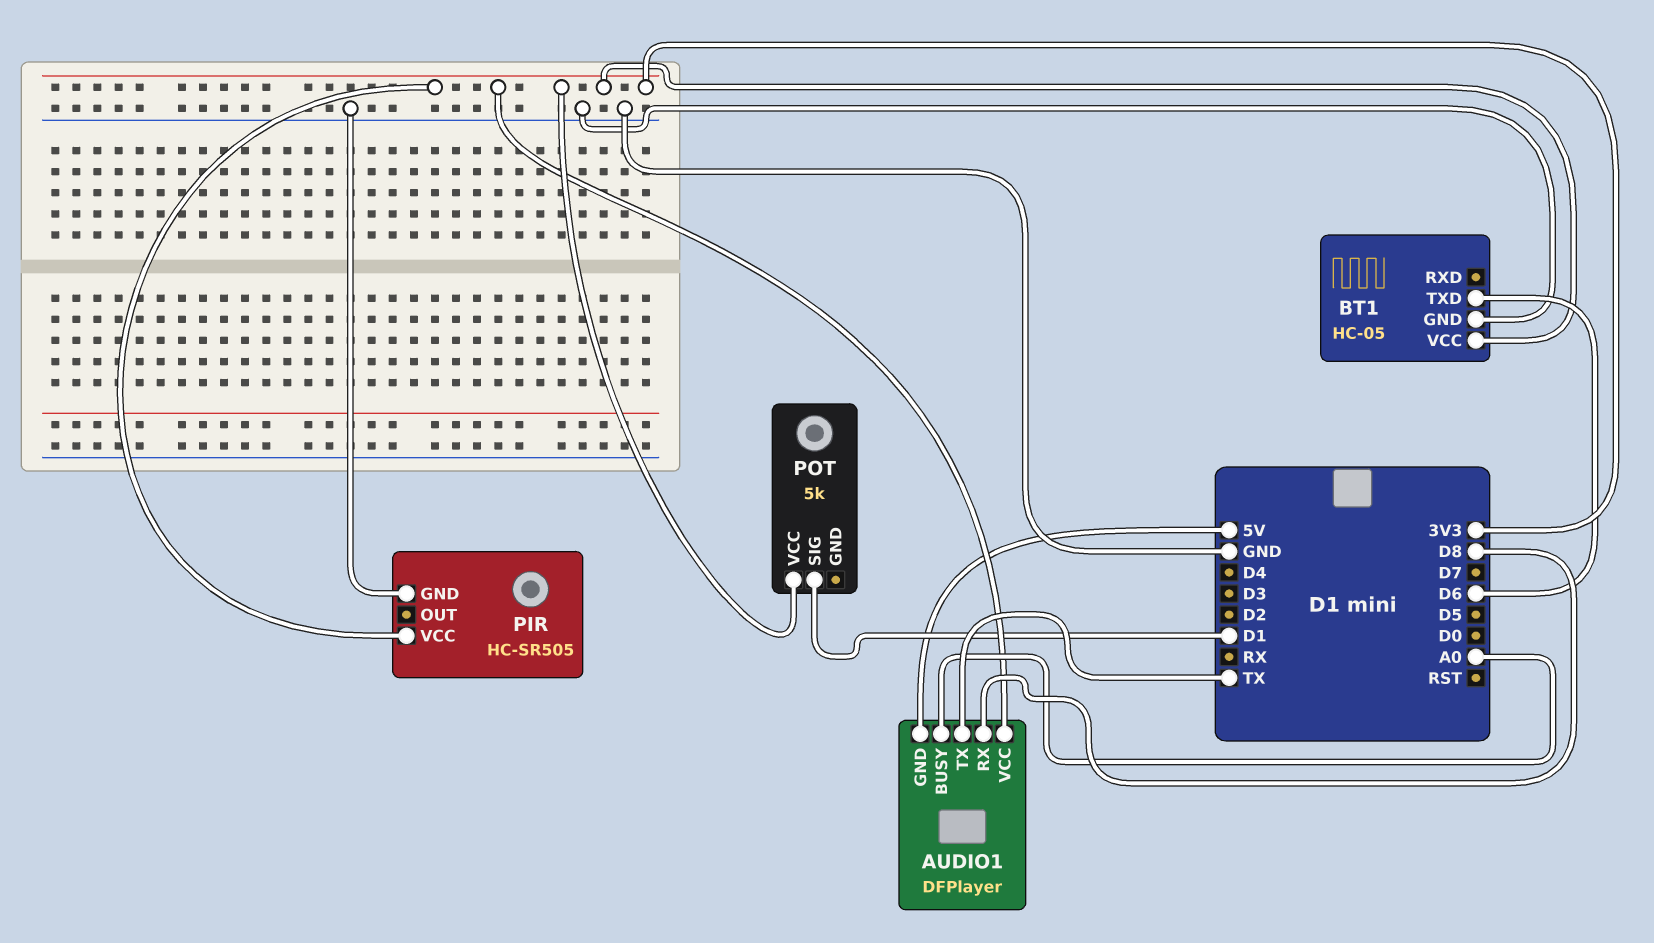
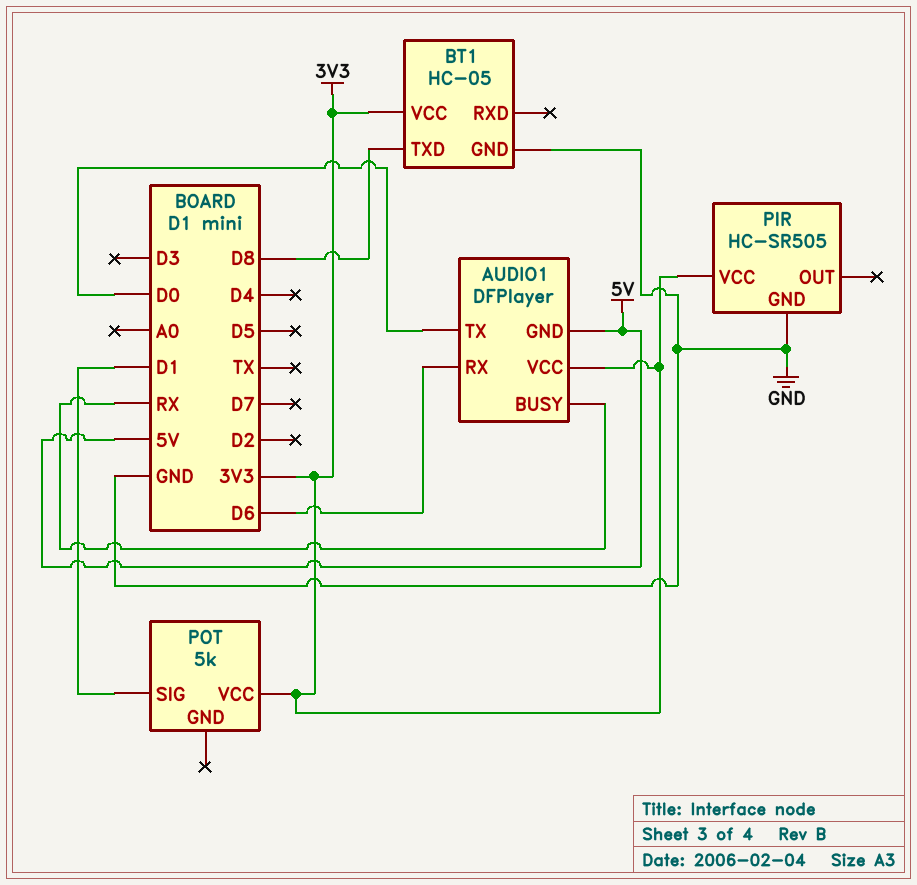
AUDIO1 pin BUSY: A0 -> RX
AUDIO1 pin RX: D8 -> D6
AUDIO1 pin TX: TX -> D0
BT1 pin TXD: D6 -> D8

